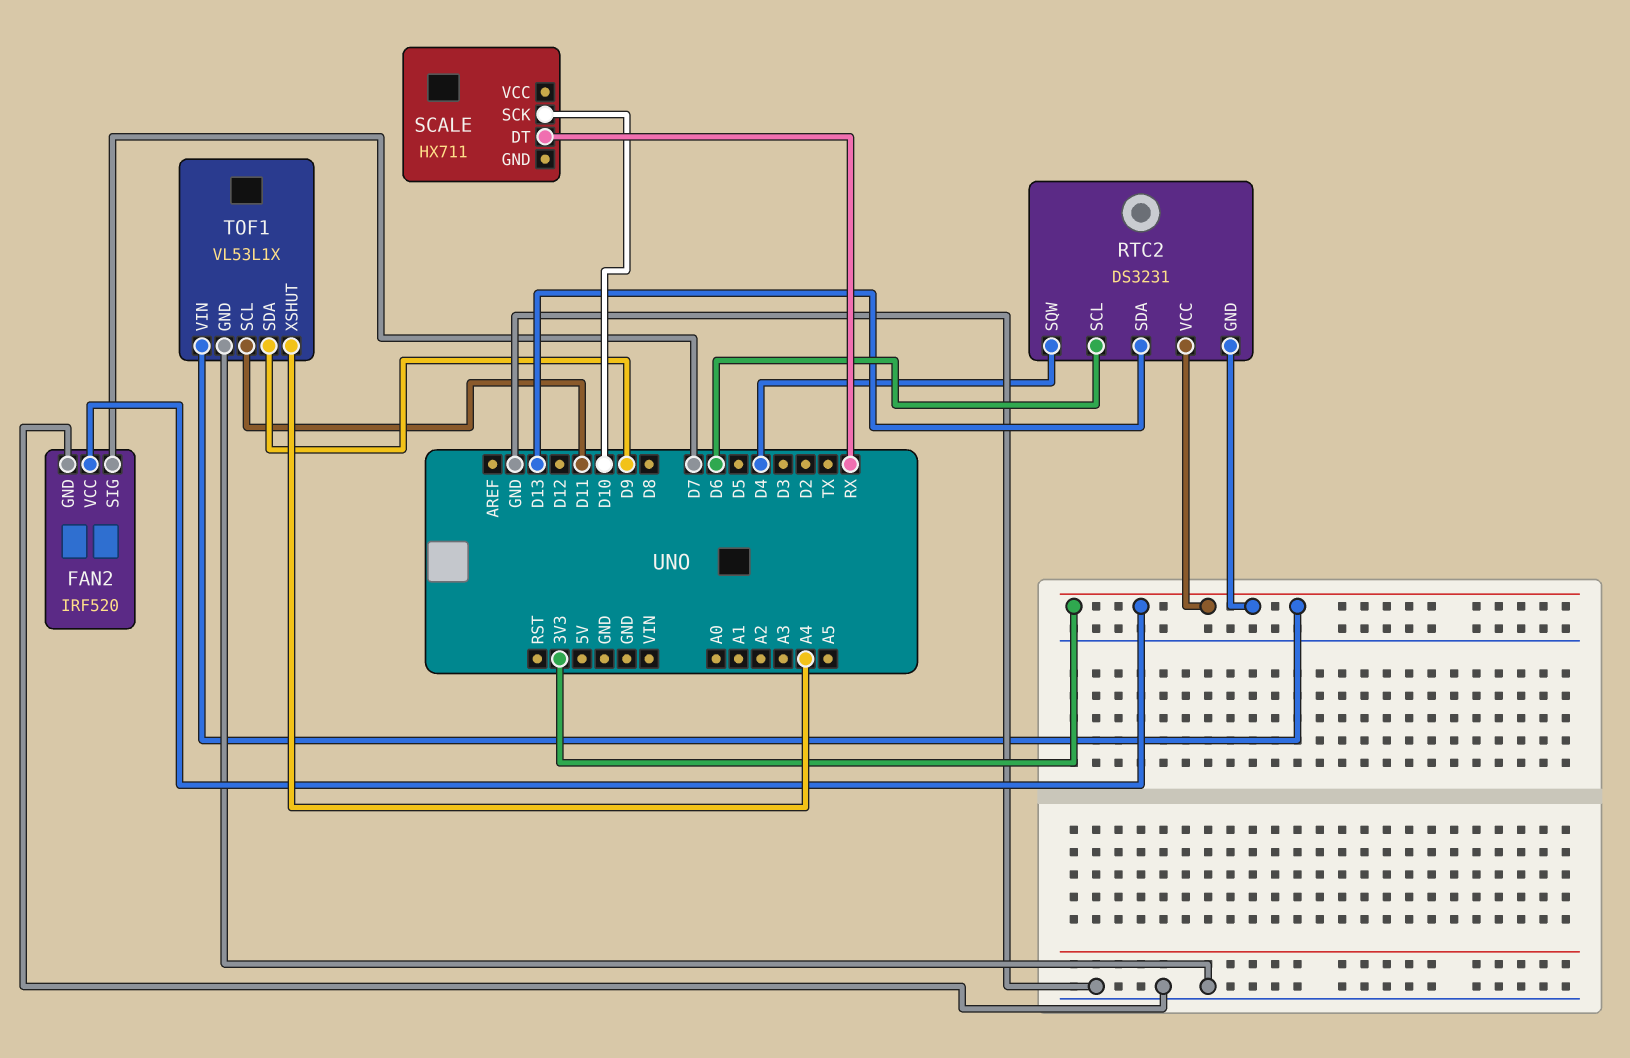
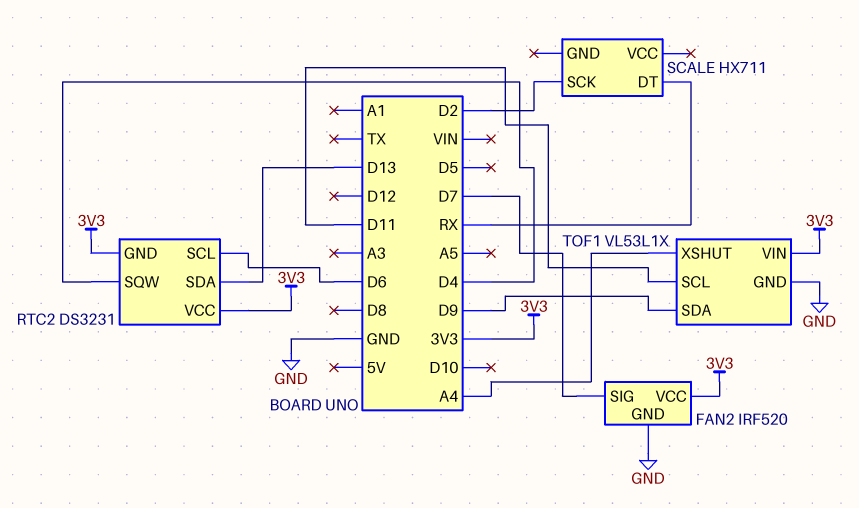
SCALE pin SCK: D10 -> D2

